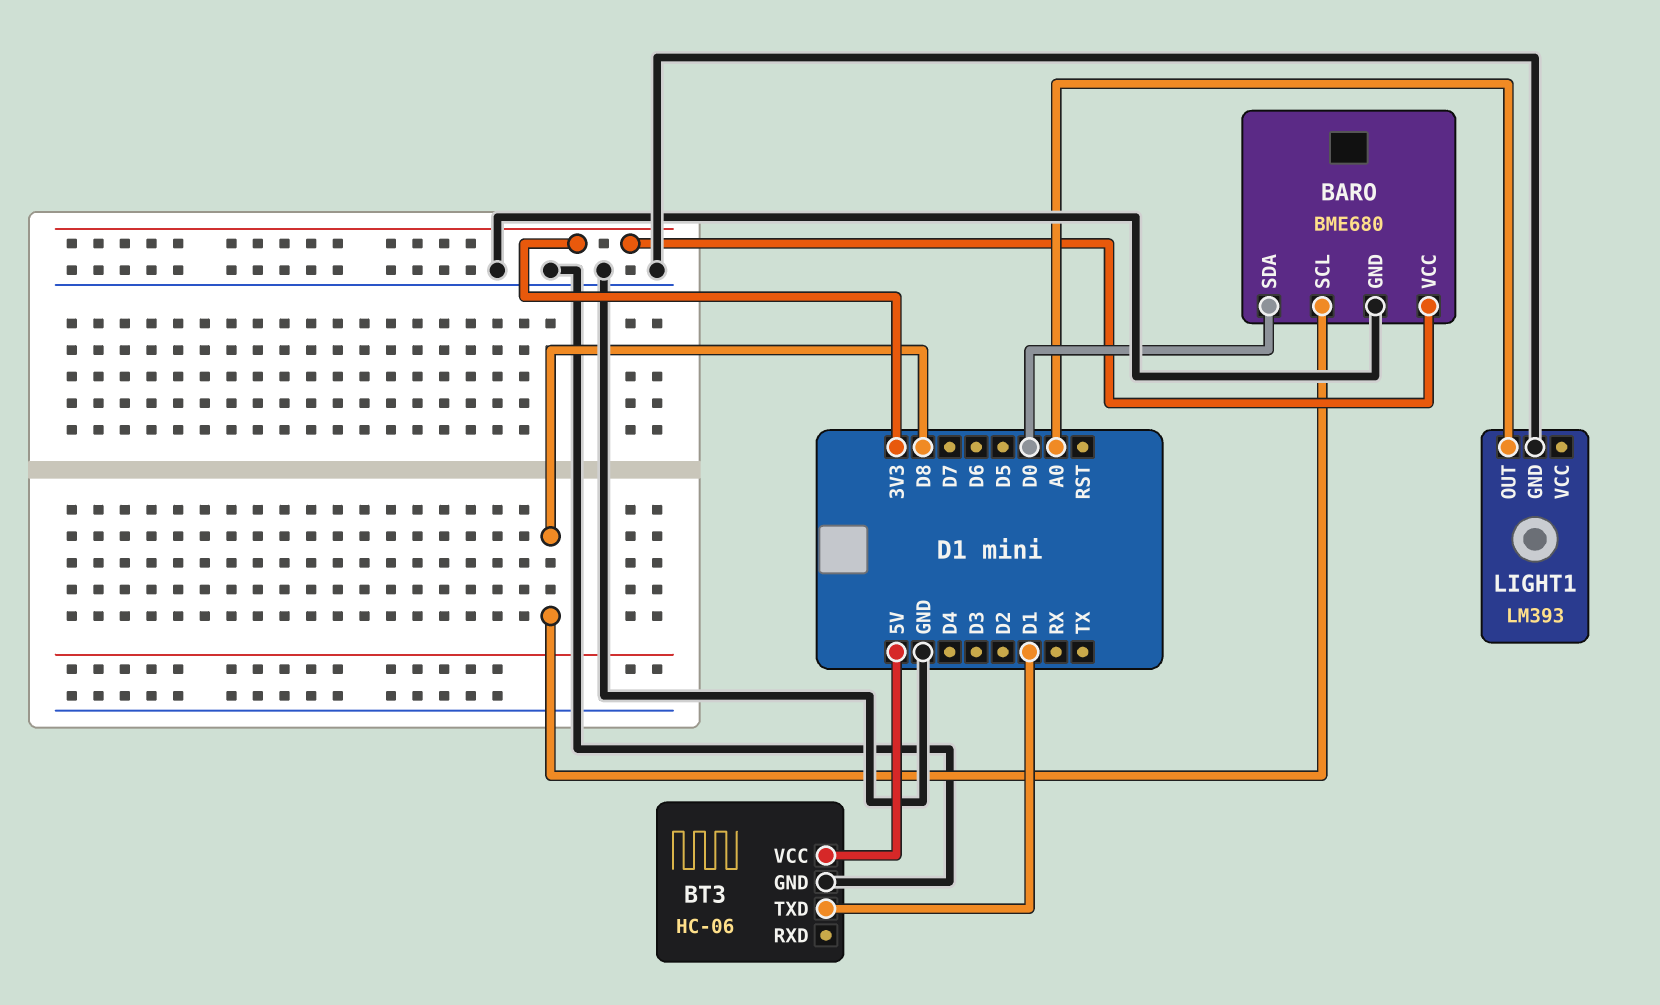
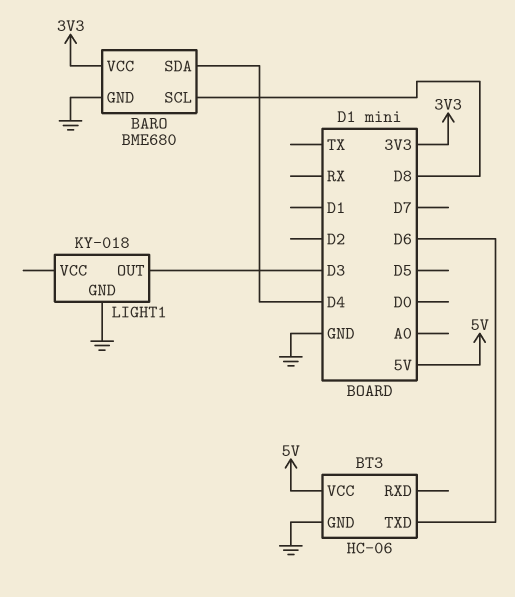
BARO pin SDA: D0 -> D4
BT3 pin TXD: D1 -> D6
LIGHT1: LM393 -> KY-018
LIGHT1 pin OUT: A0 -> D3

